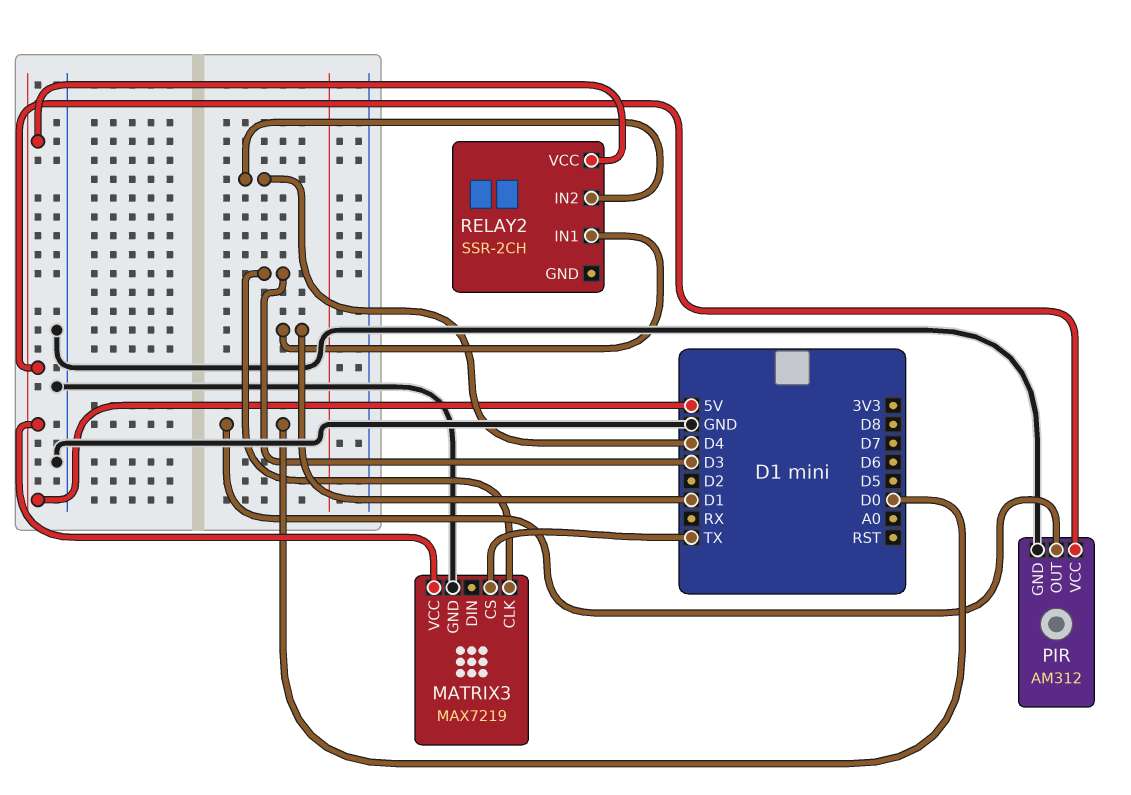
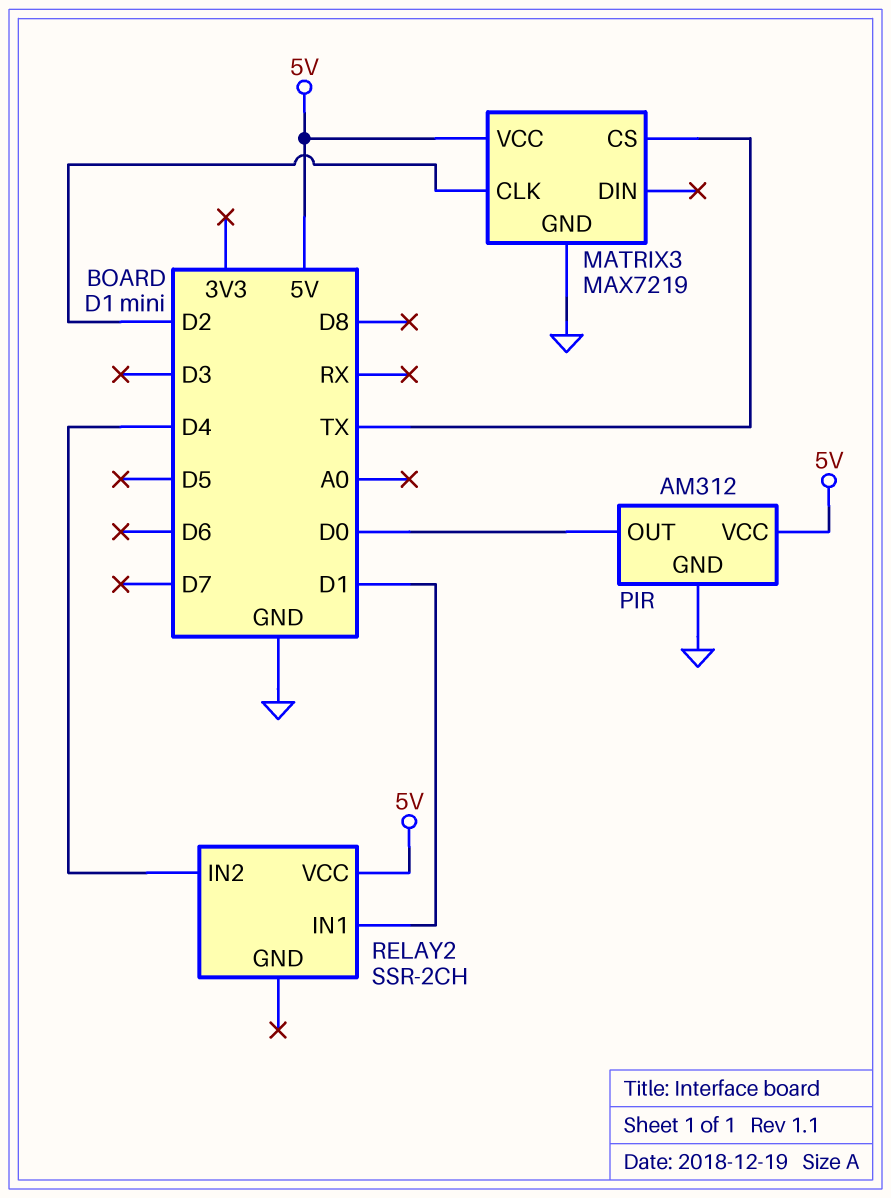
MATRIX3 pin CLK: D3 -> D2

